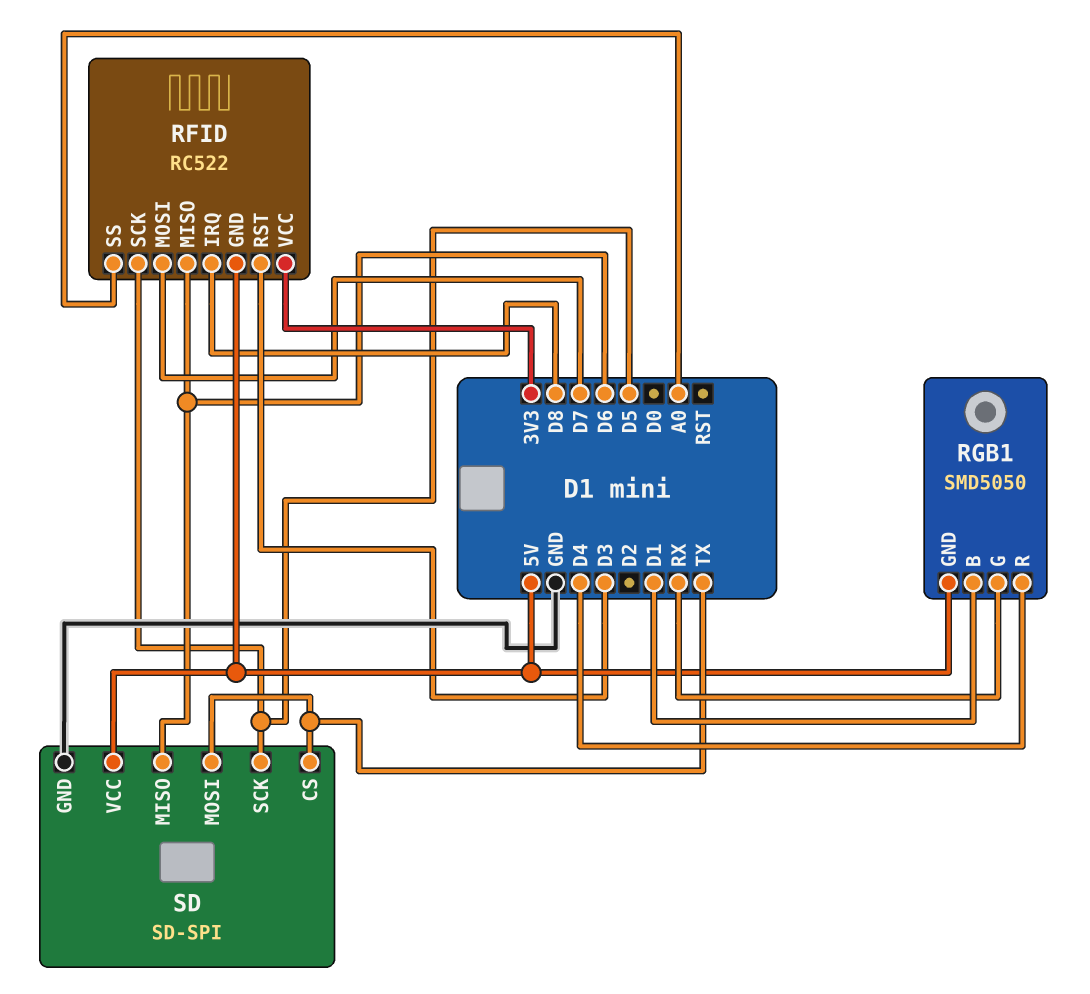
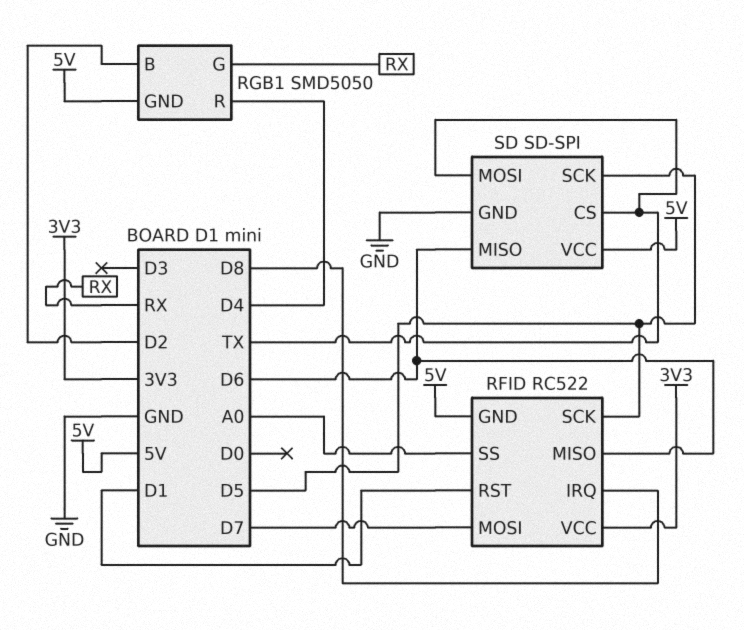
RFID pin RST: D3 -> D1
RGB1 pin B: D1 -> D2

